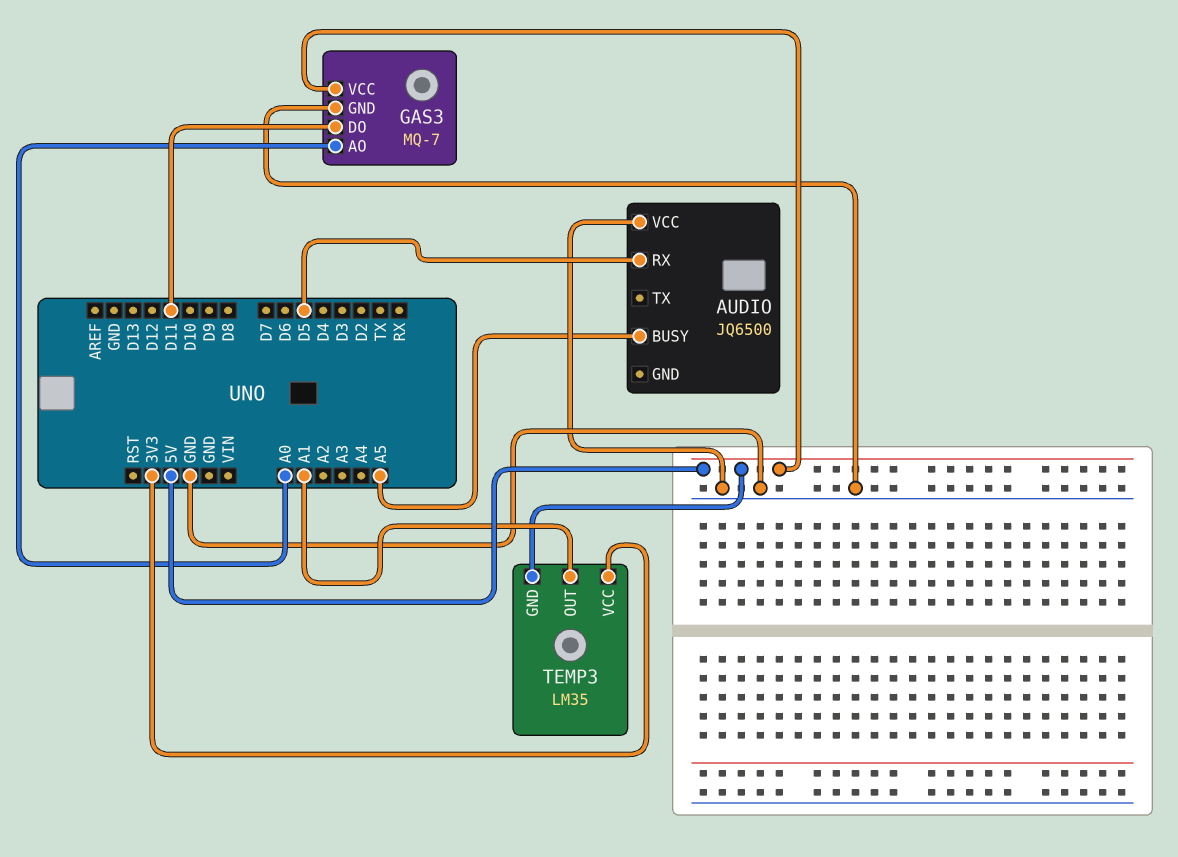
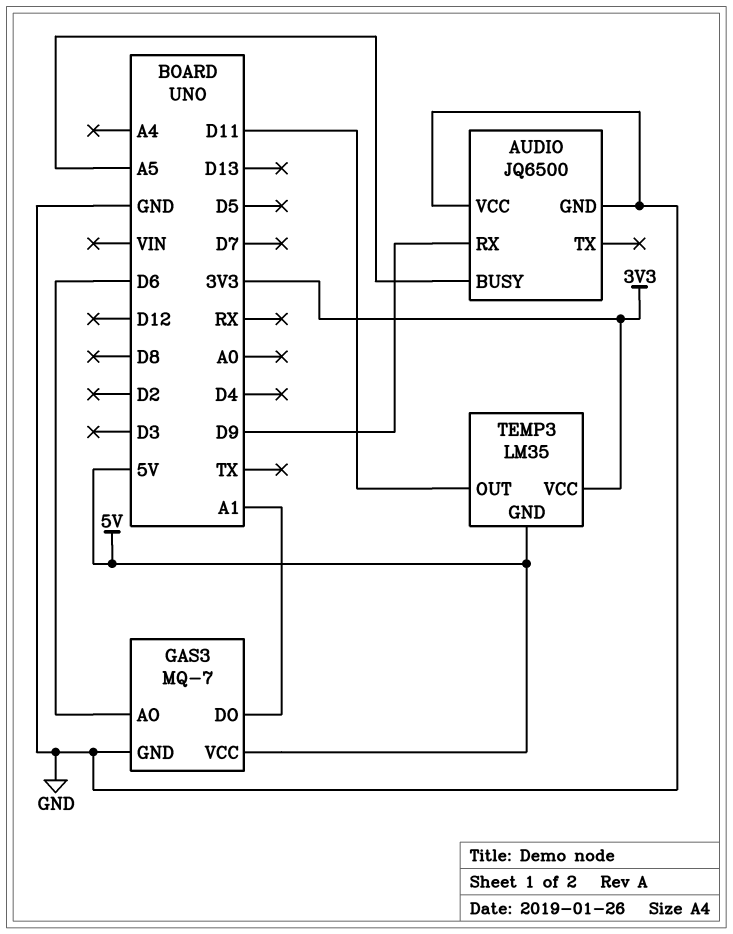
AUDIO pin GND: none -> GND
AUDIO pin RX: D5 -> D9
GAS3 pin AO: A0 -> D6
GAS3 pin DO: D11 -> A1
TEMP3 pin OUT: A1 -> D11

